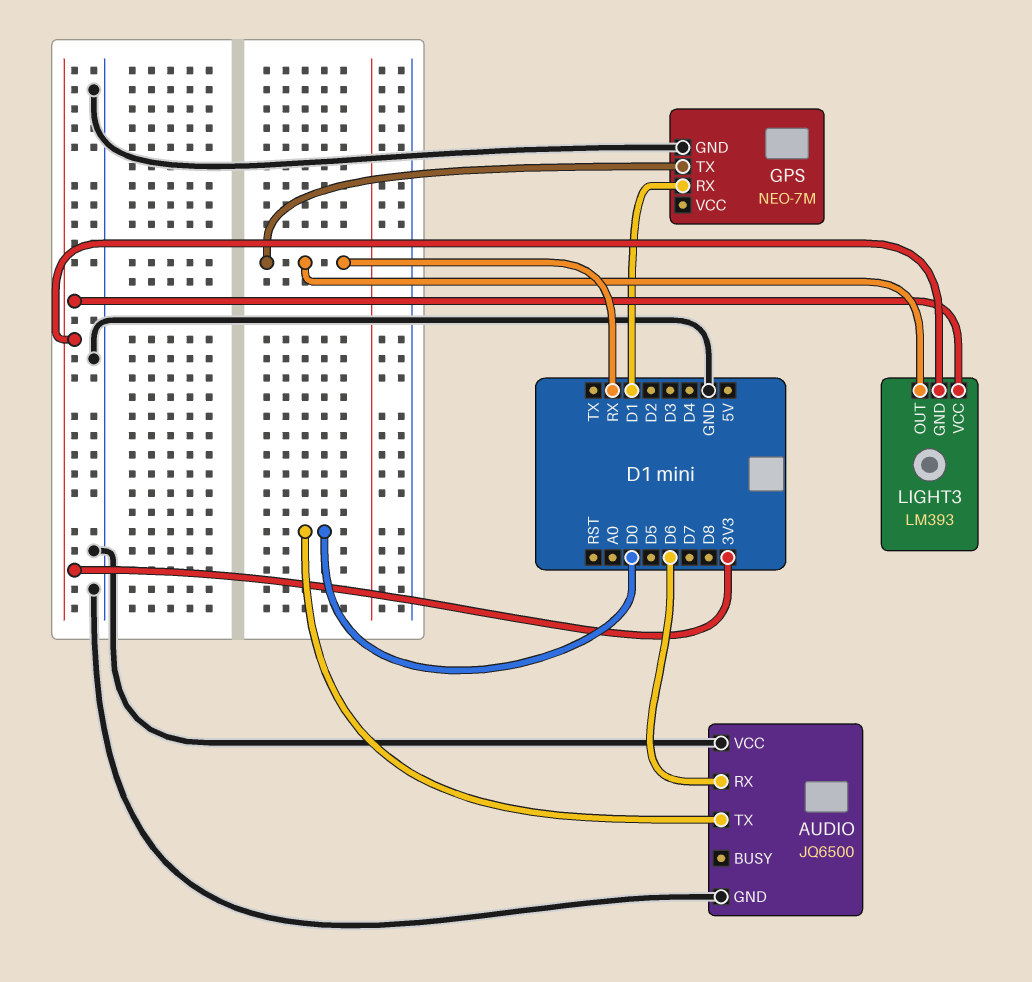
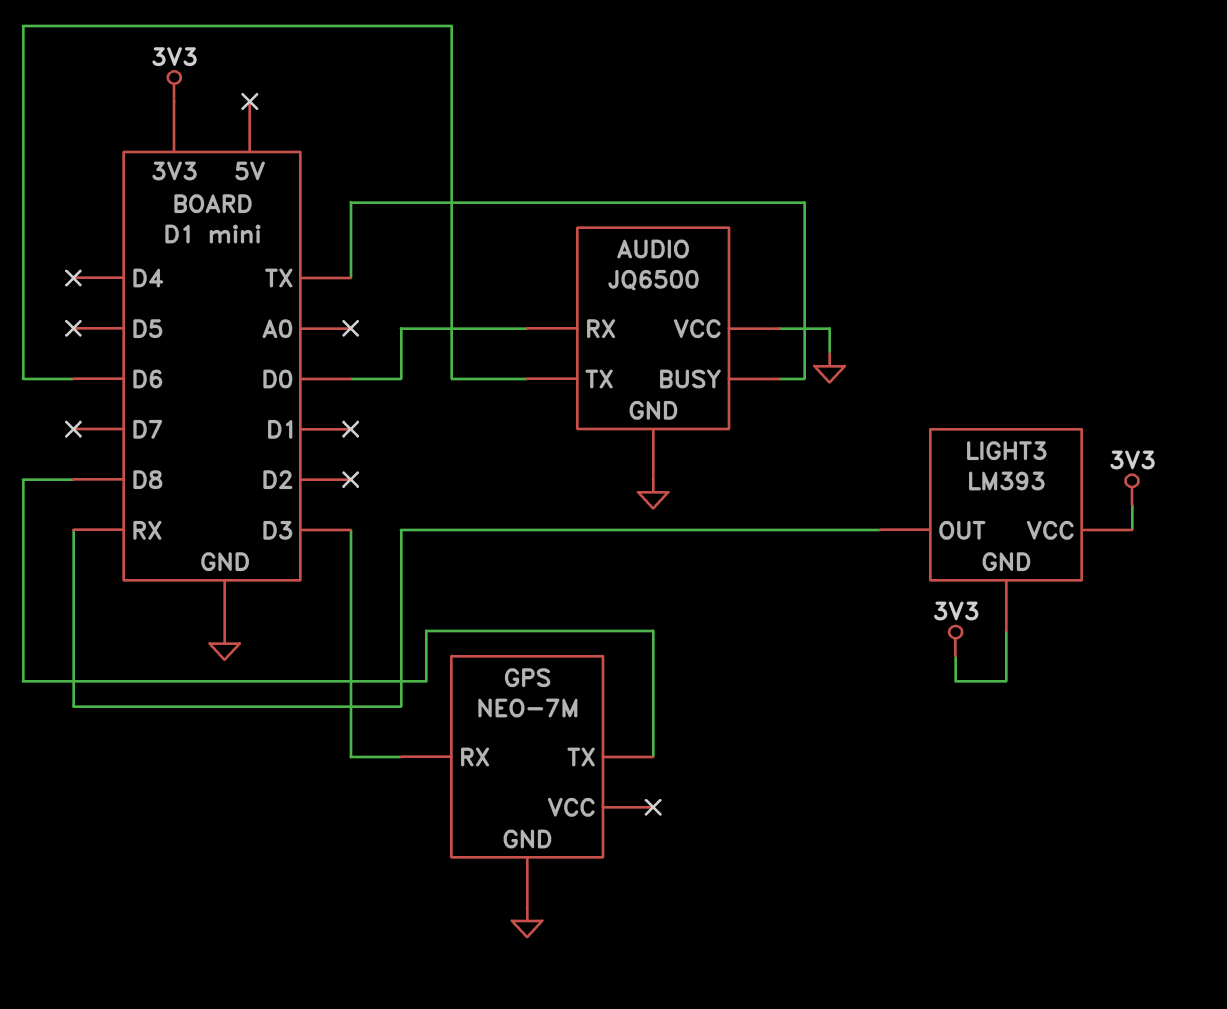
AUDIO pin BUSY: none -> TX
AUDIO pin RX: D6 -> D0
AUDIO pin TX: D0 -> D6
GPS pin RX: D1 -> D3
GPS pin TX: RX -> D8

